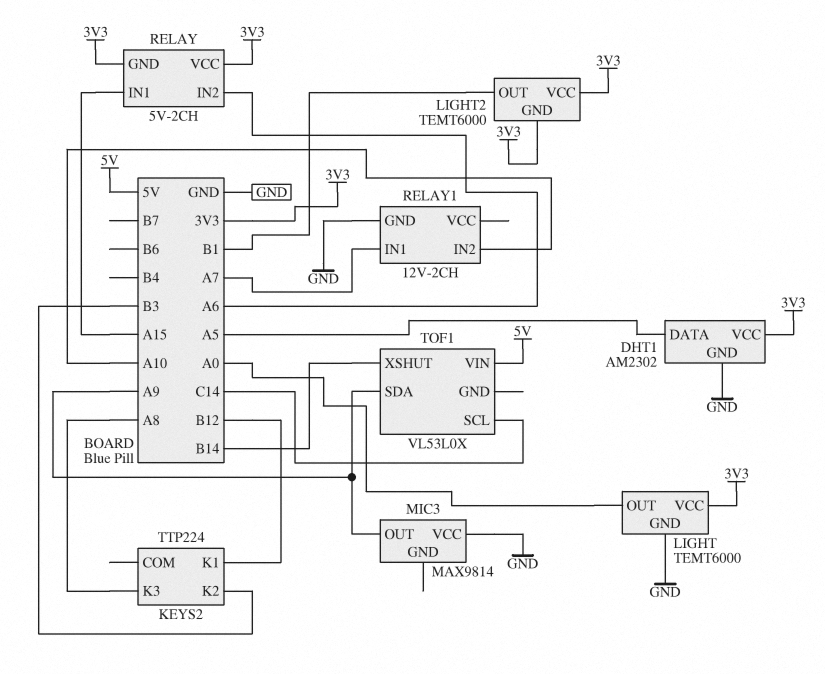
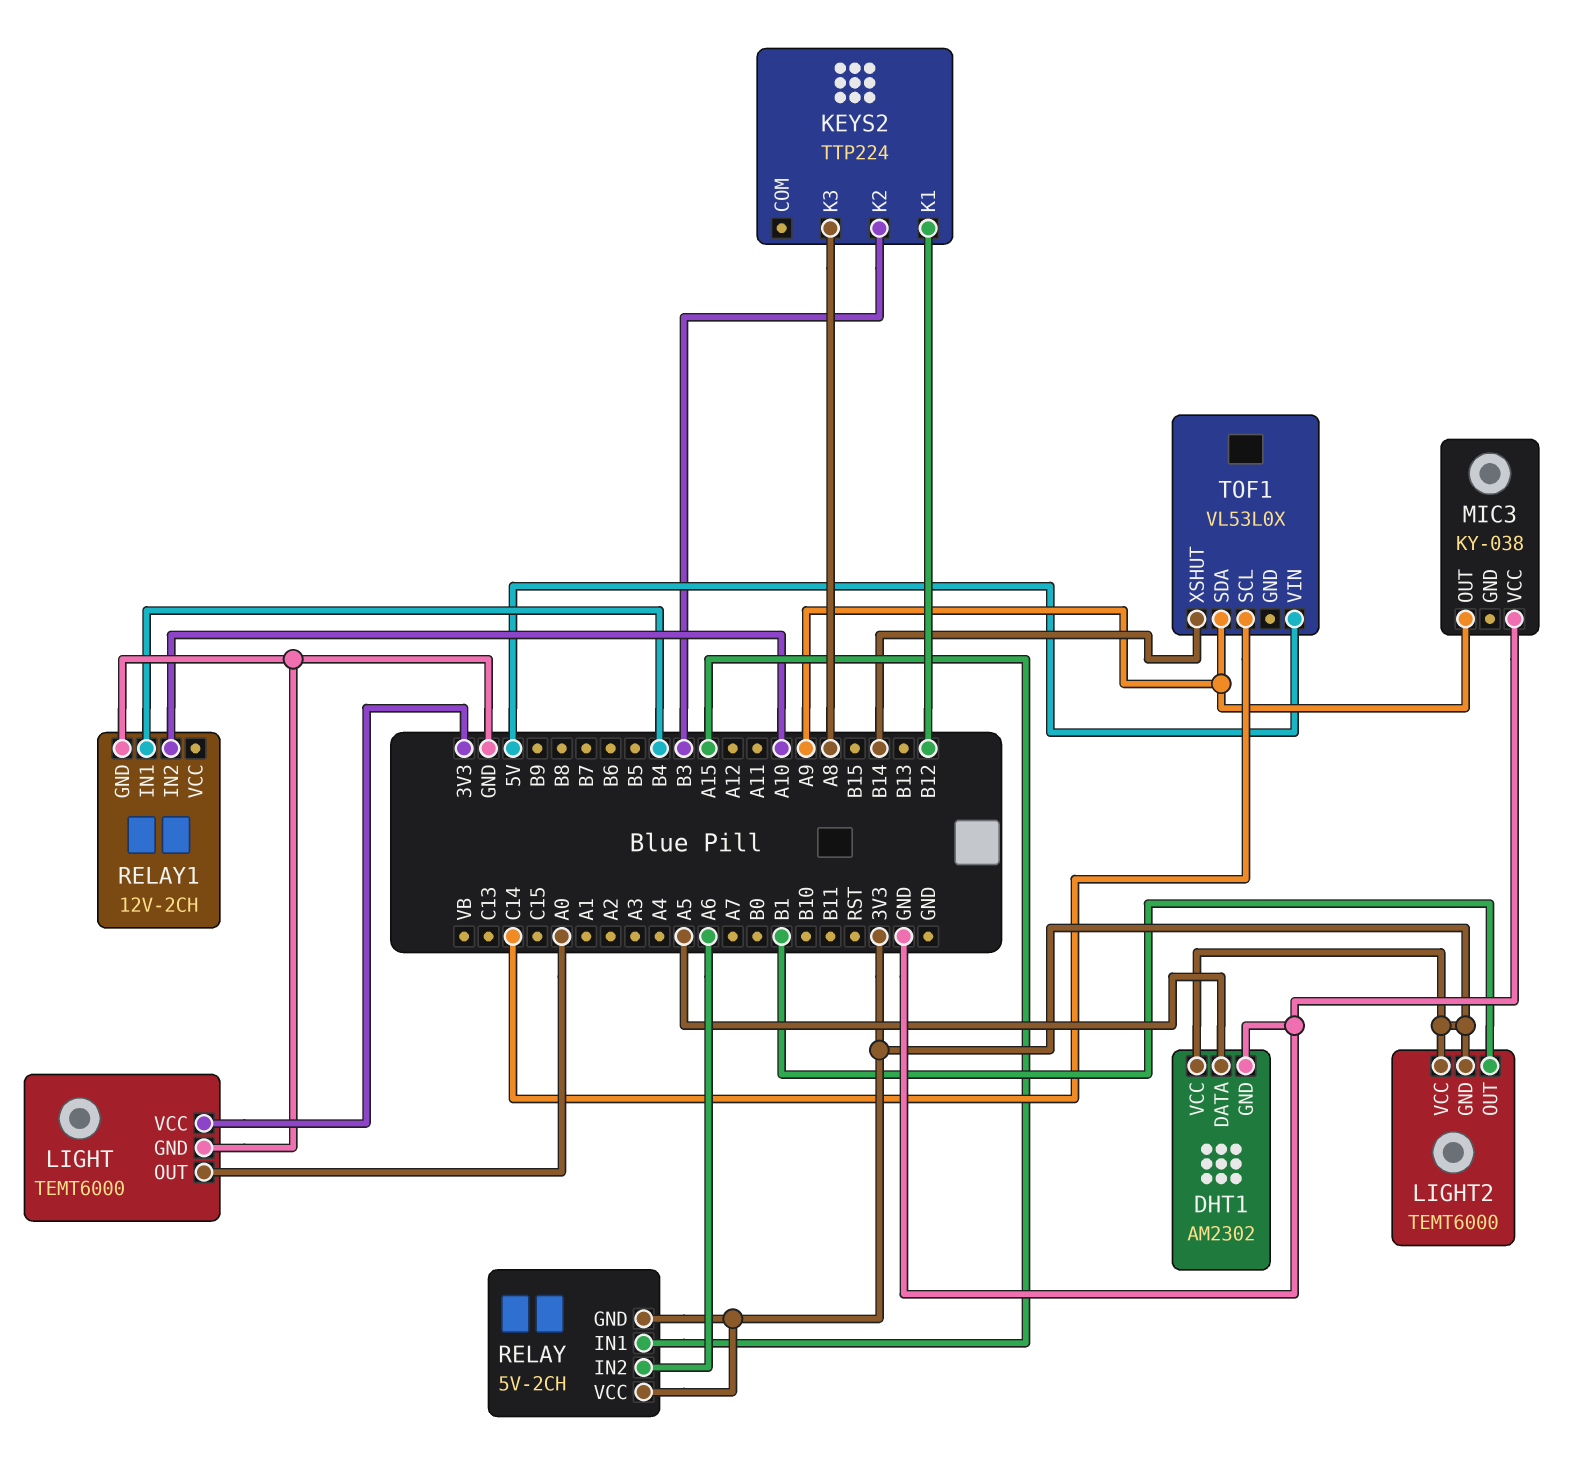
MIC3: MAX9814 -> KY-038
RELAY1 pin IN1: A7 -> B4

